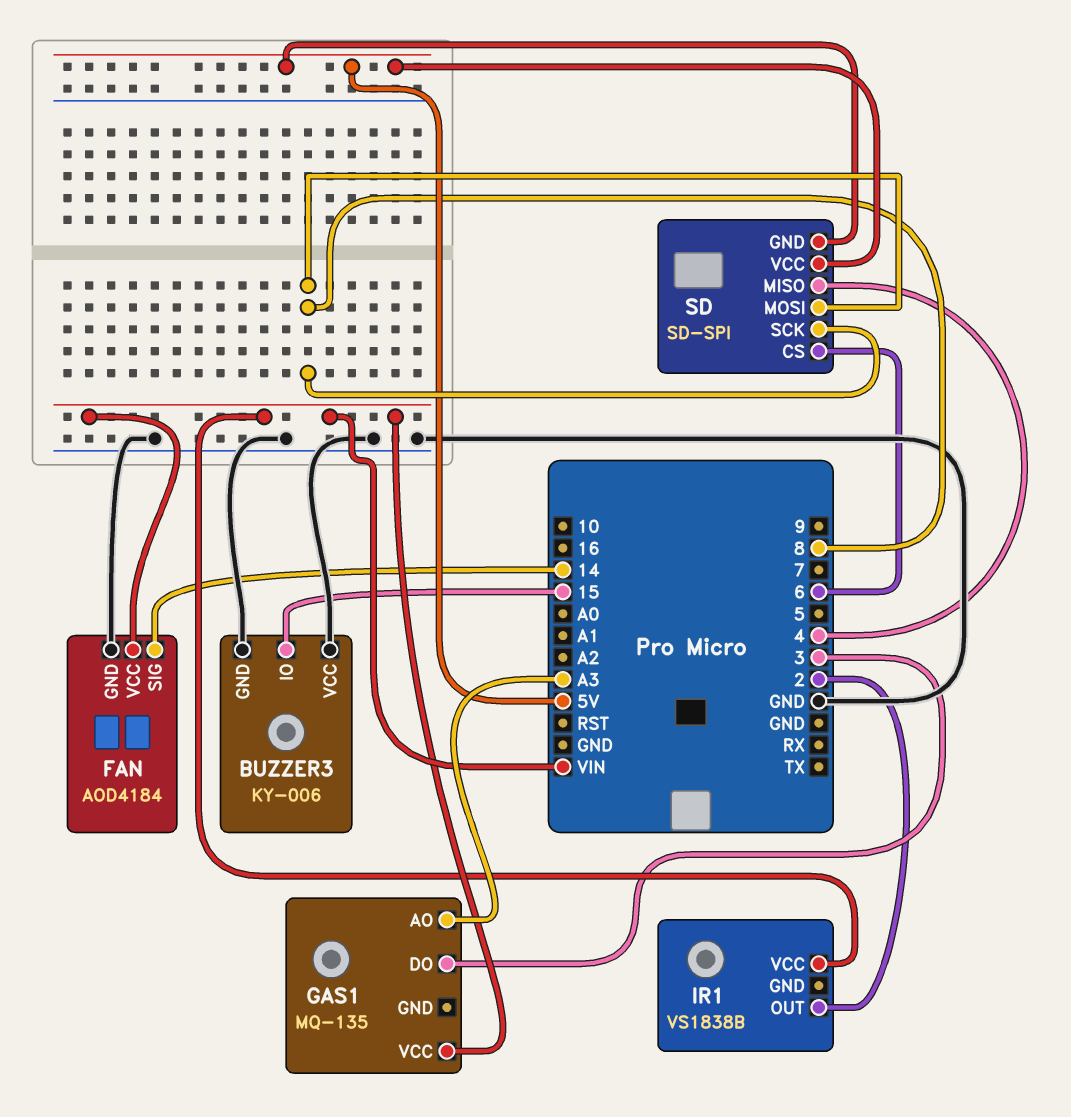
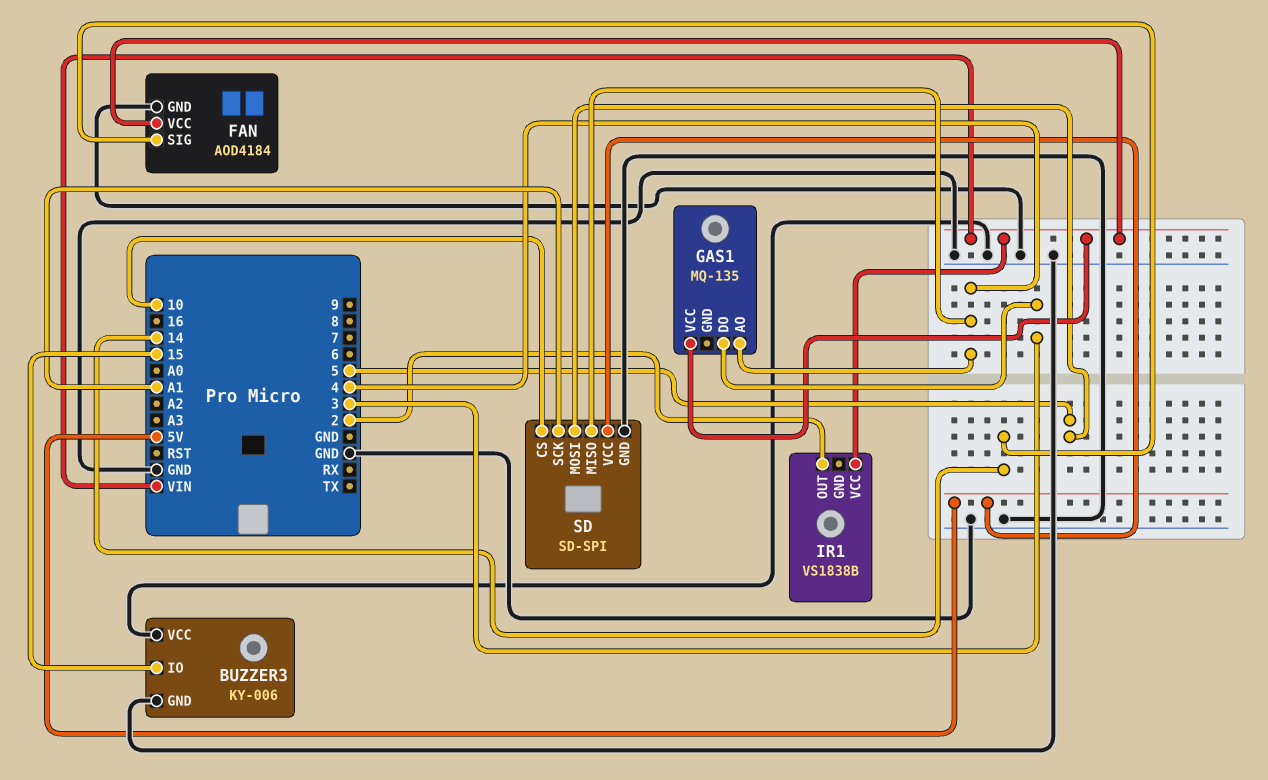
GAS1 pin AO: A3 -> 4
SD pin CS: 6 -> 10
SD pin GND: 5V -> GND
SD pin MOSI: 8 -> 5
SD pin SCK: 8 -> A1

